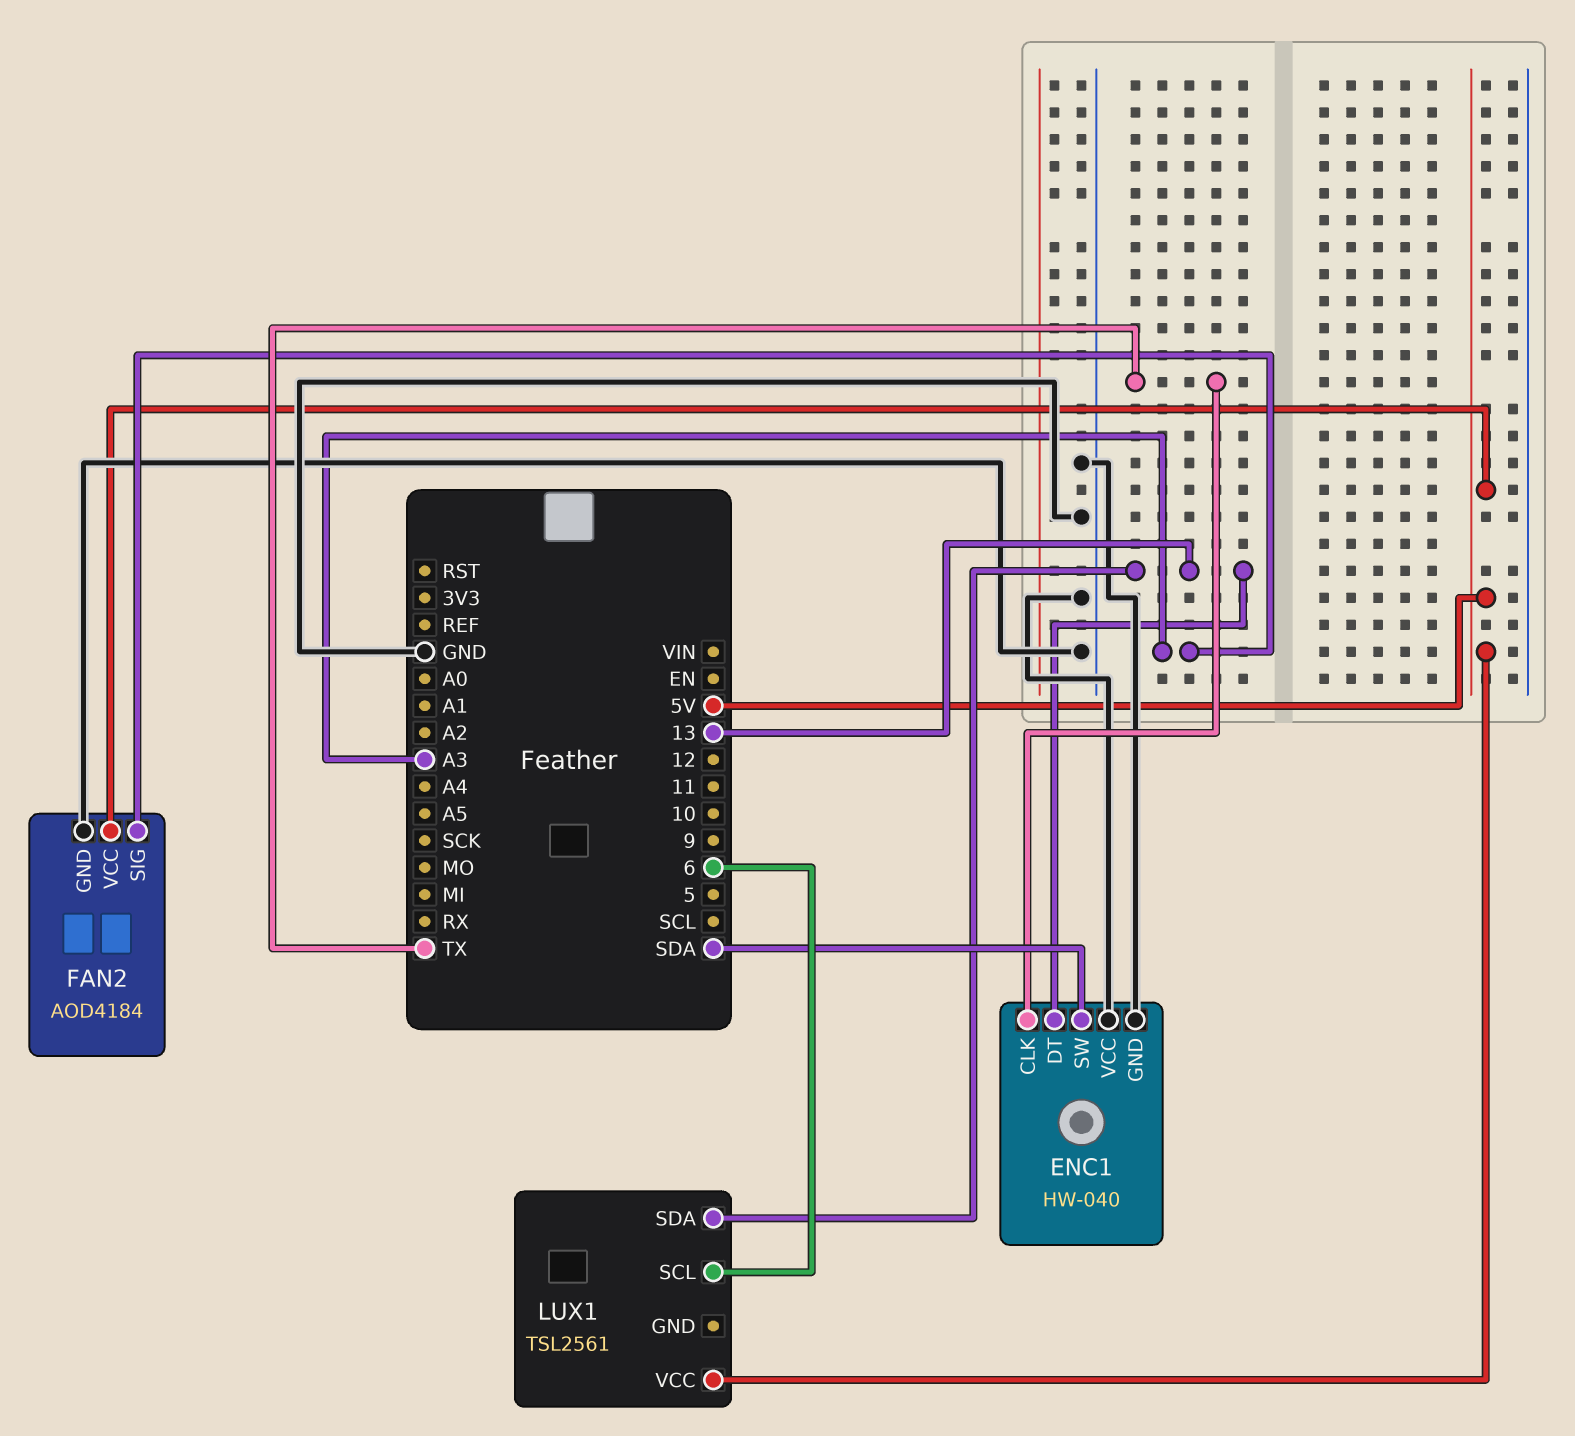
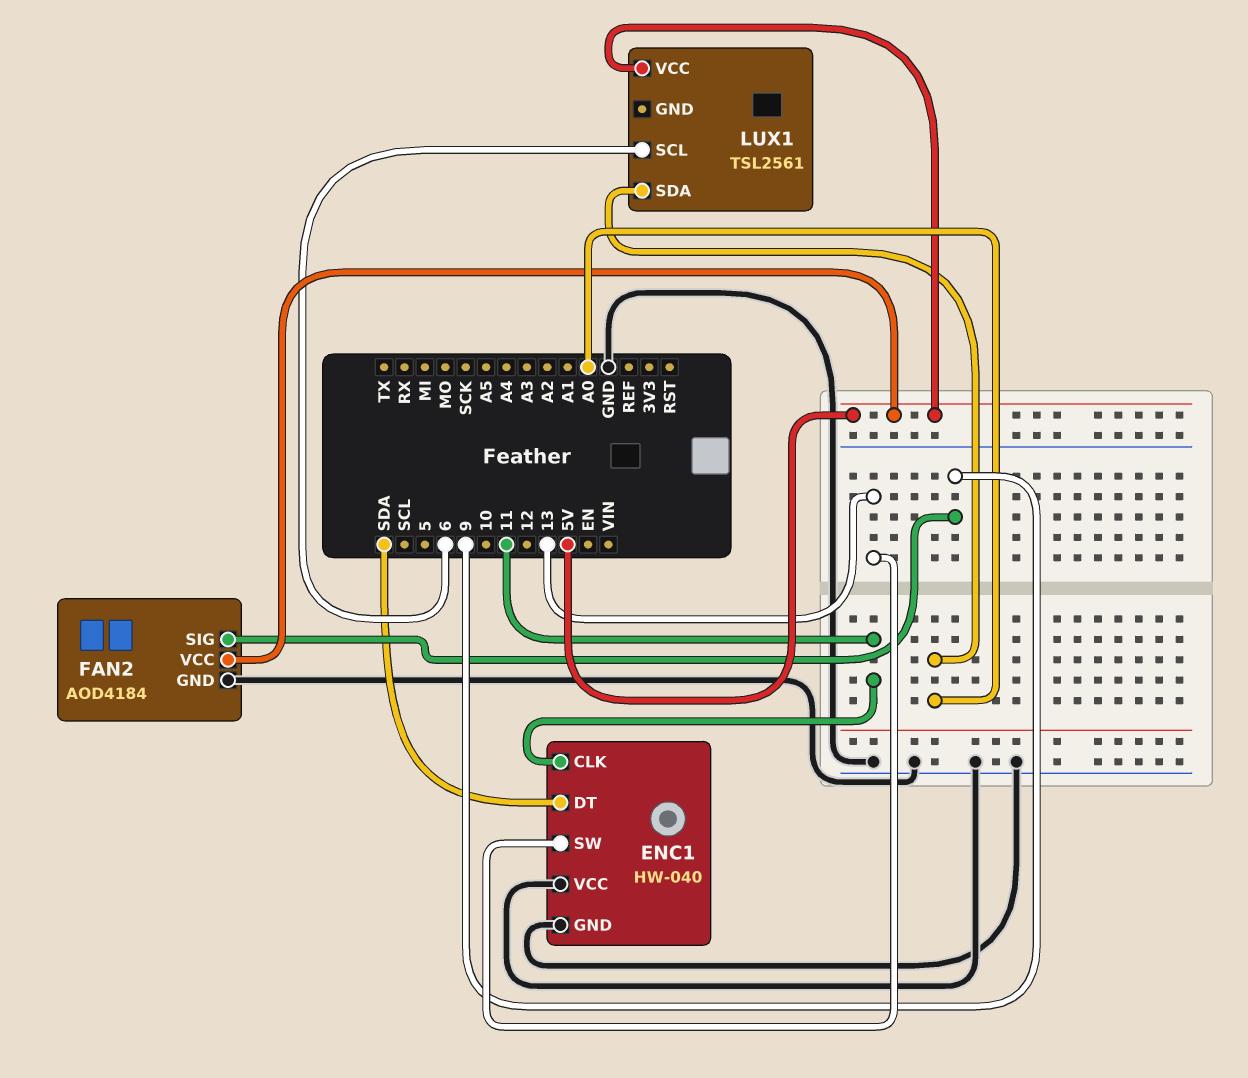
ENC1 pin CLK: TX -> 11
ENC1 pin DT: 13 -> SDA
ENC1 pin SW: SDA -> 13
FAN2 pin SIG: A3 -> 9
LUX1 pin SDA: 13 -> A0

